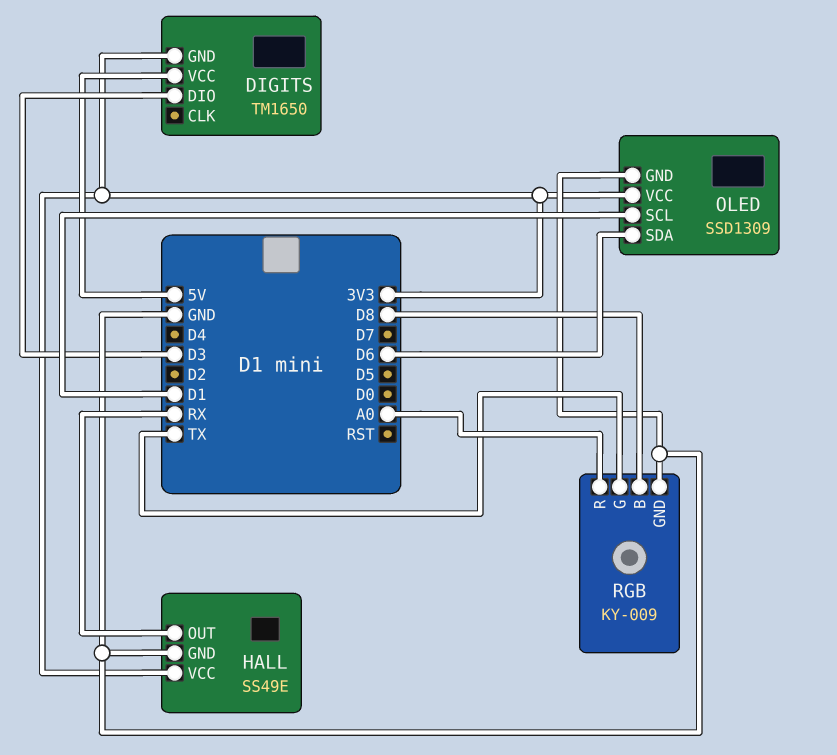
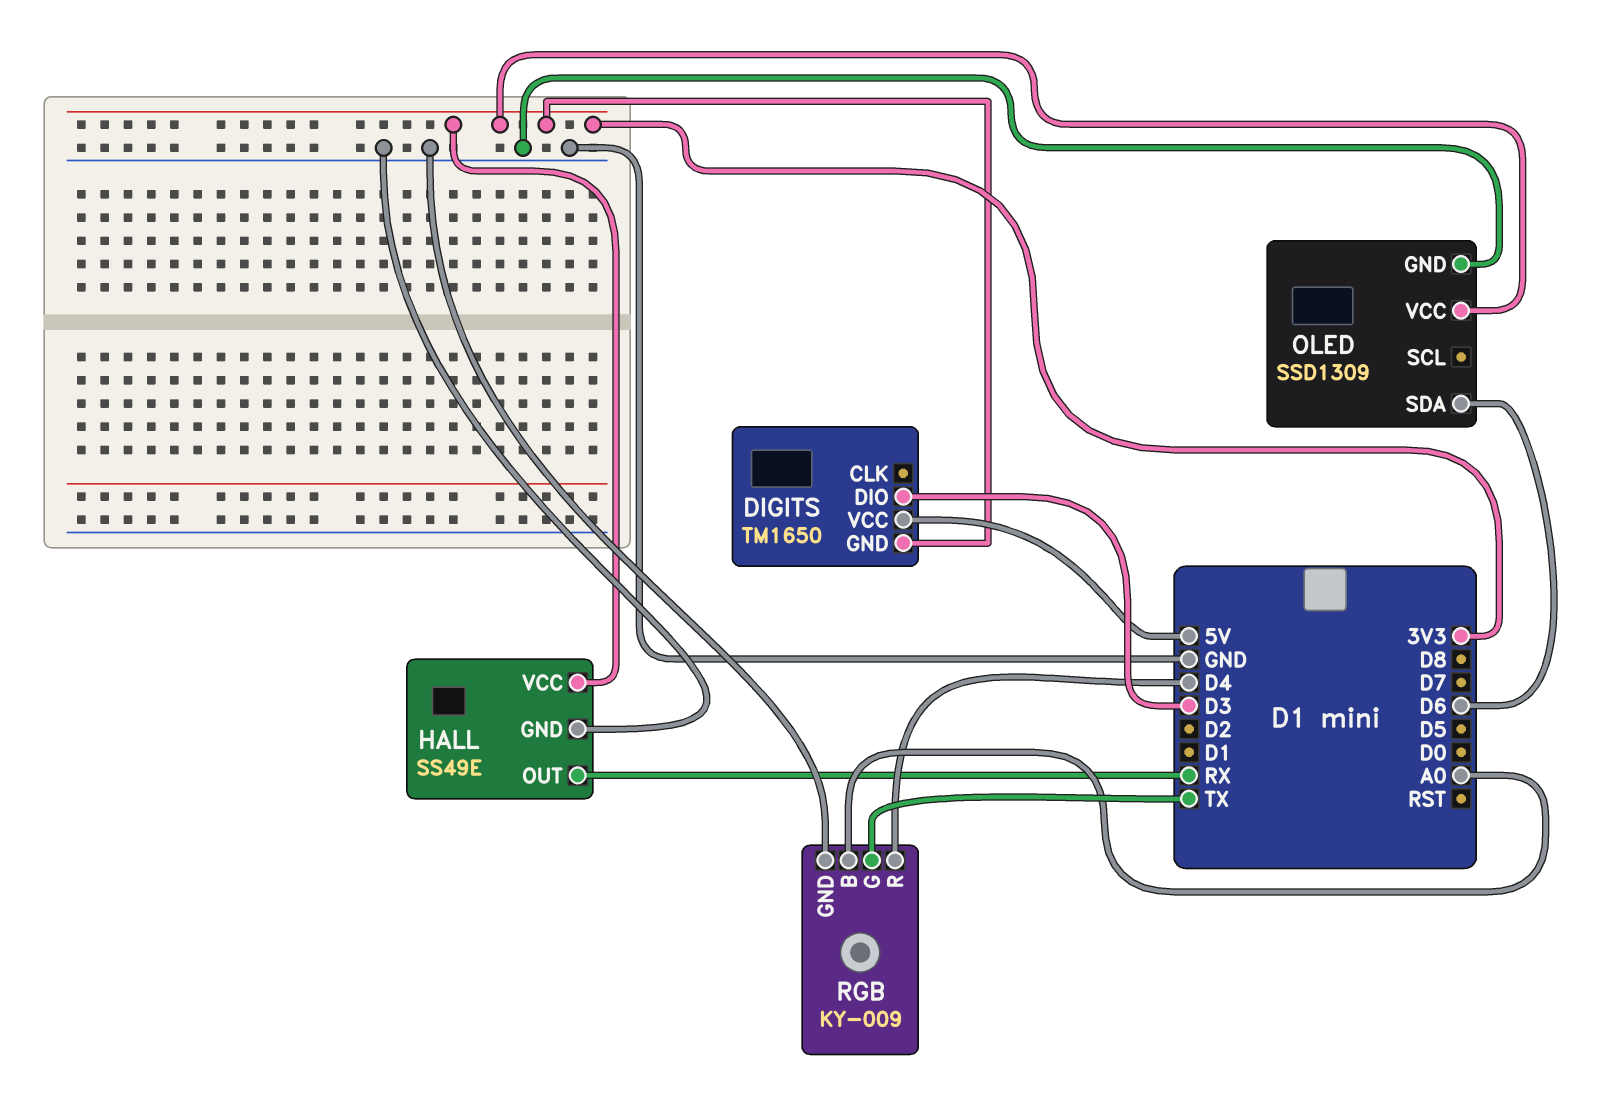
OLED pin SCL: D1 -> none
RGB pin B: D8 -> A0
RGB pin R: A0 -> D4

